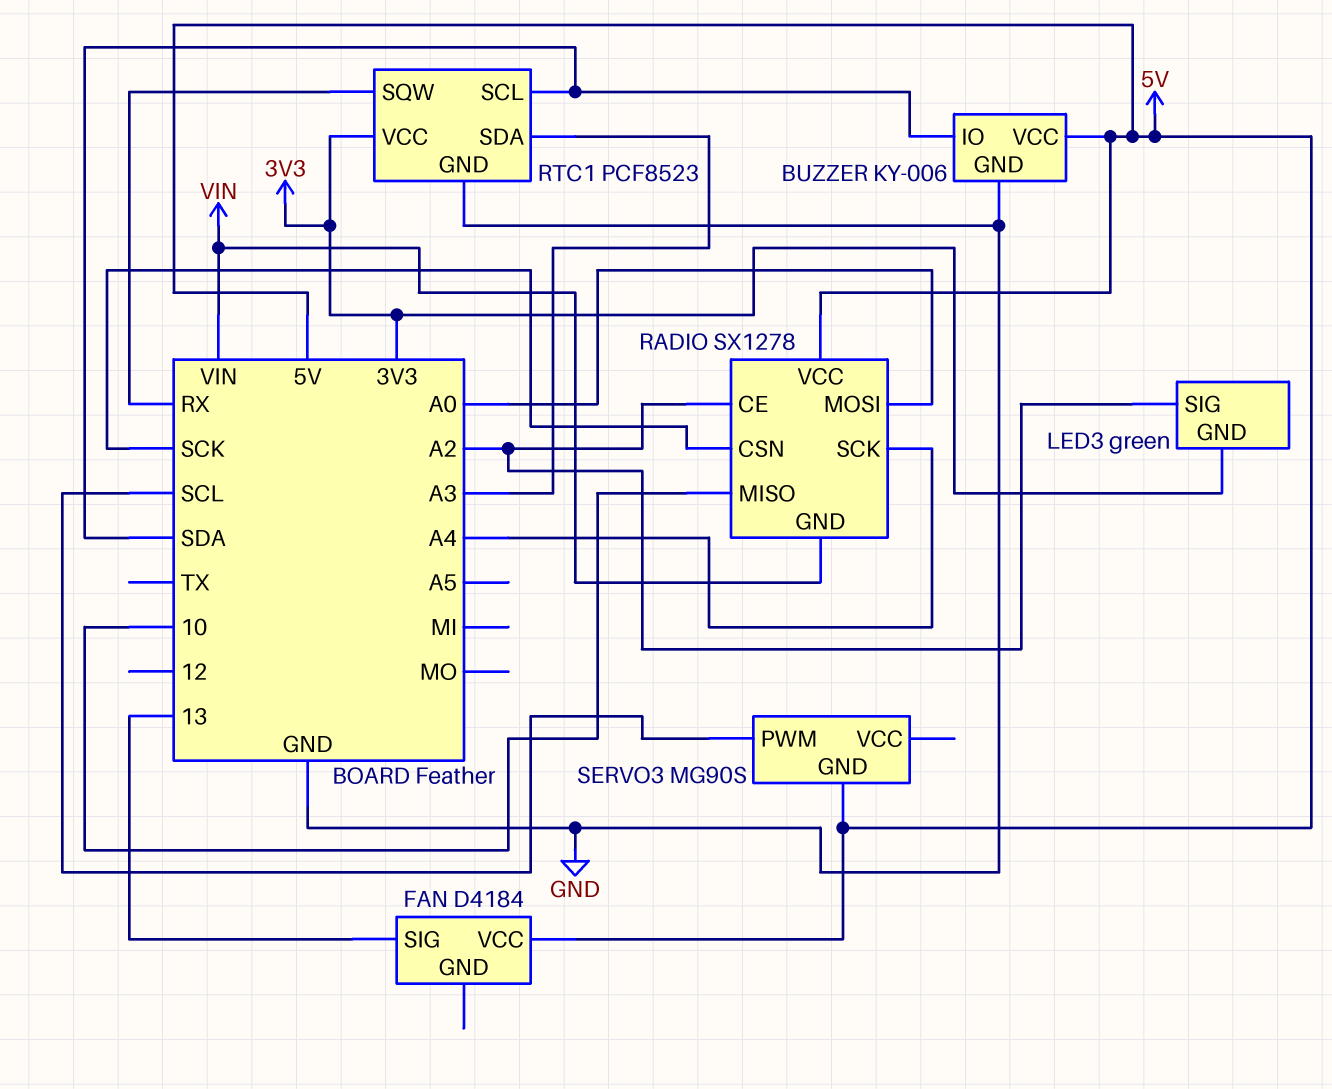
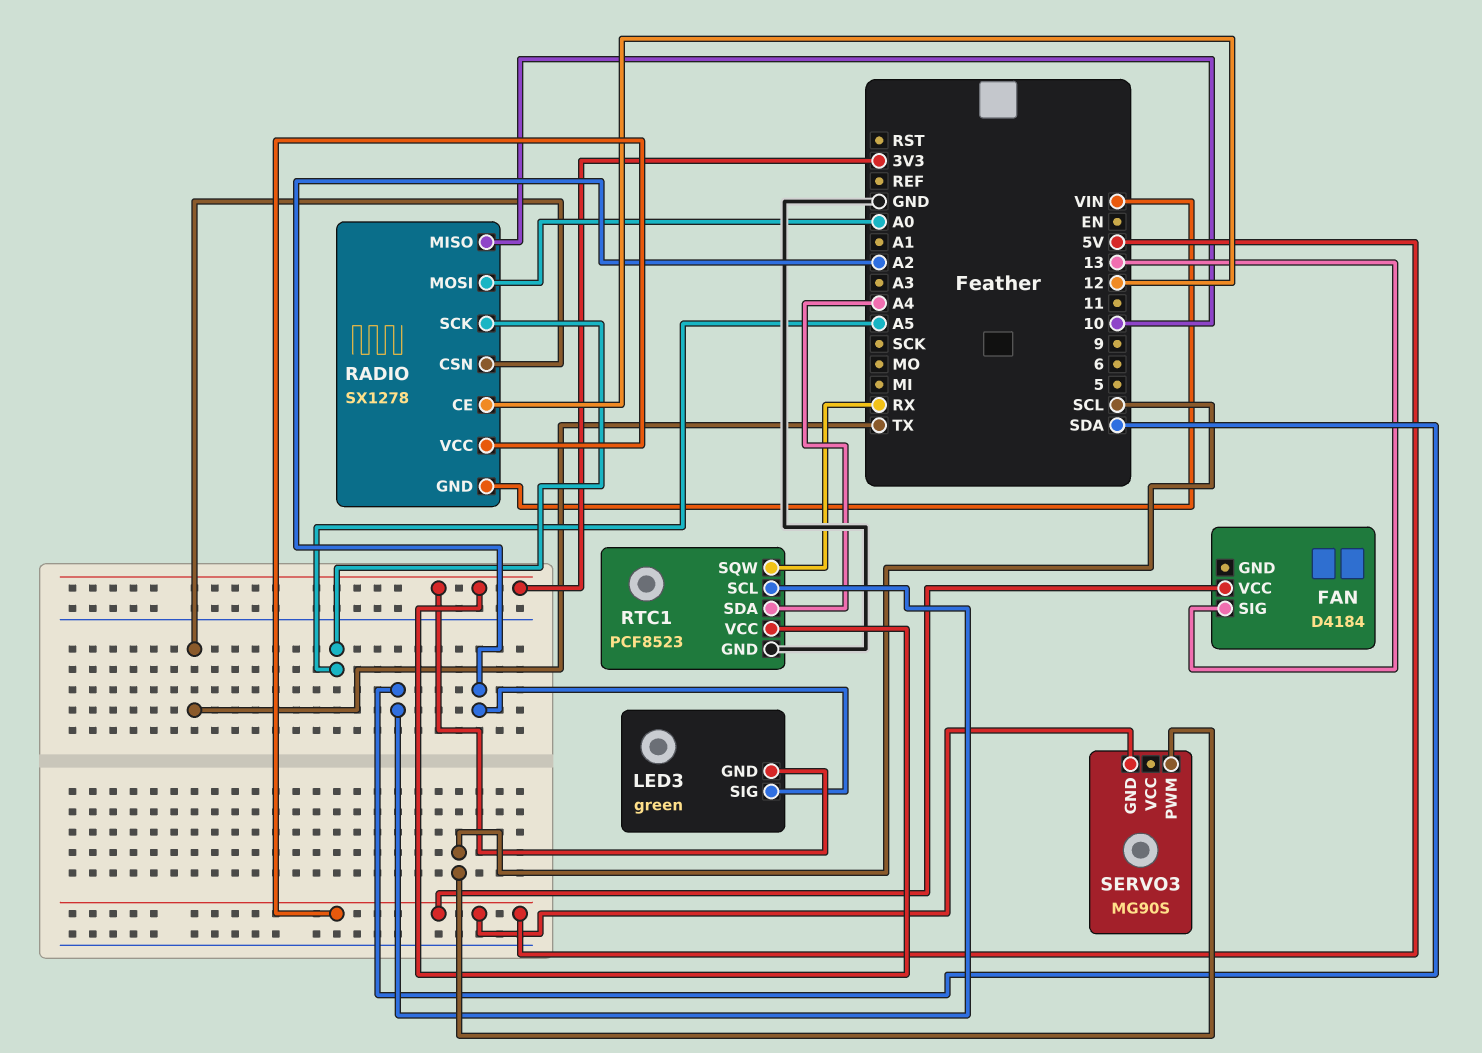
BUZZER: KY-006 -> none
BUZZER pin GND: GND -> none
BUZZER pin IO: SDA -> none
BUZZER pin VCC: 5V -> none
RADIO pin CE: A2 -> 12
RADIO pin CSN: SCK -> TX
RADIO pin SCK: A4 -> A5
RTC1 pin SDA: A3 -> A4

